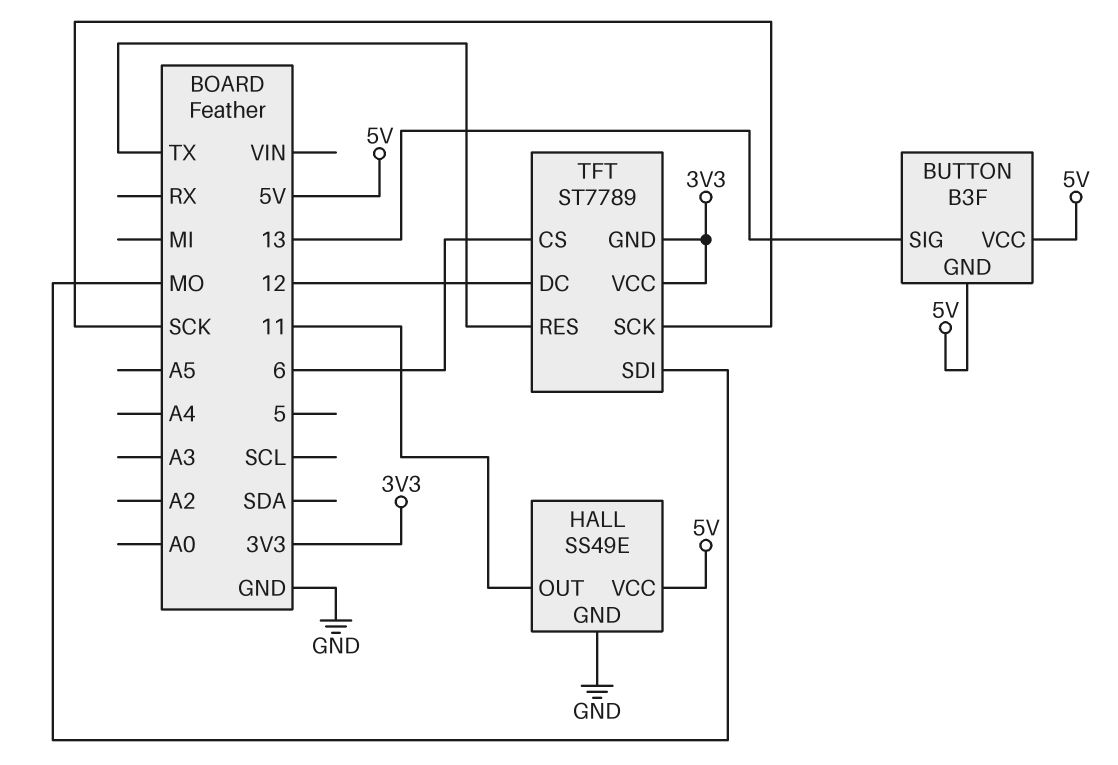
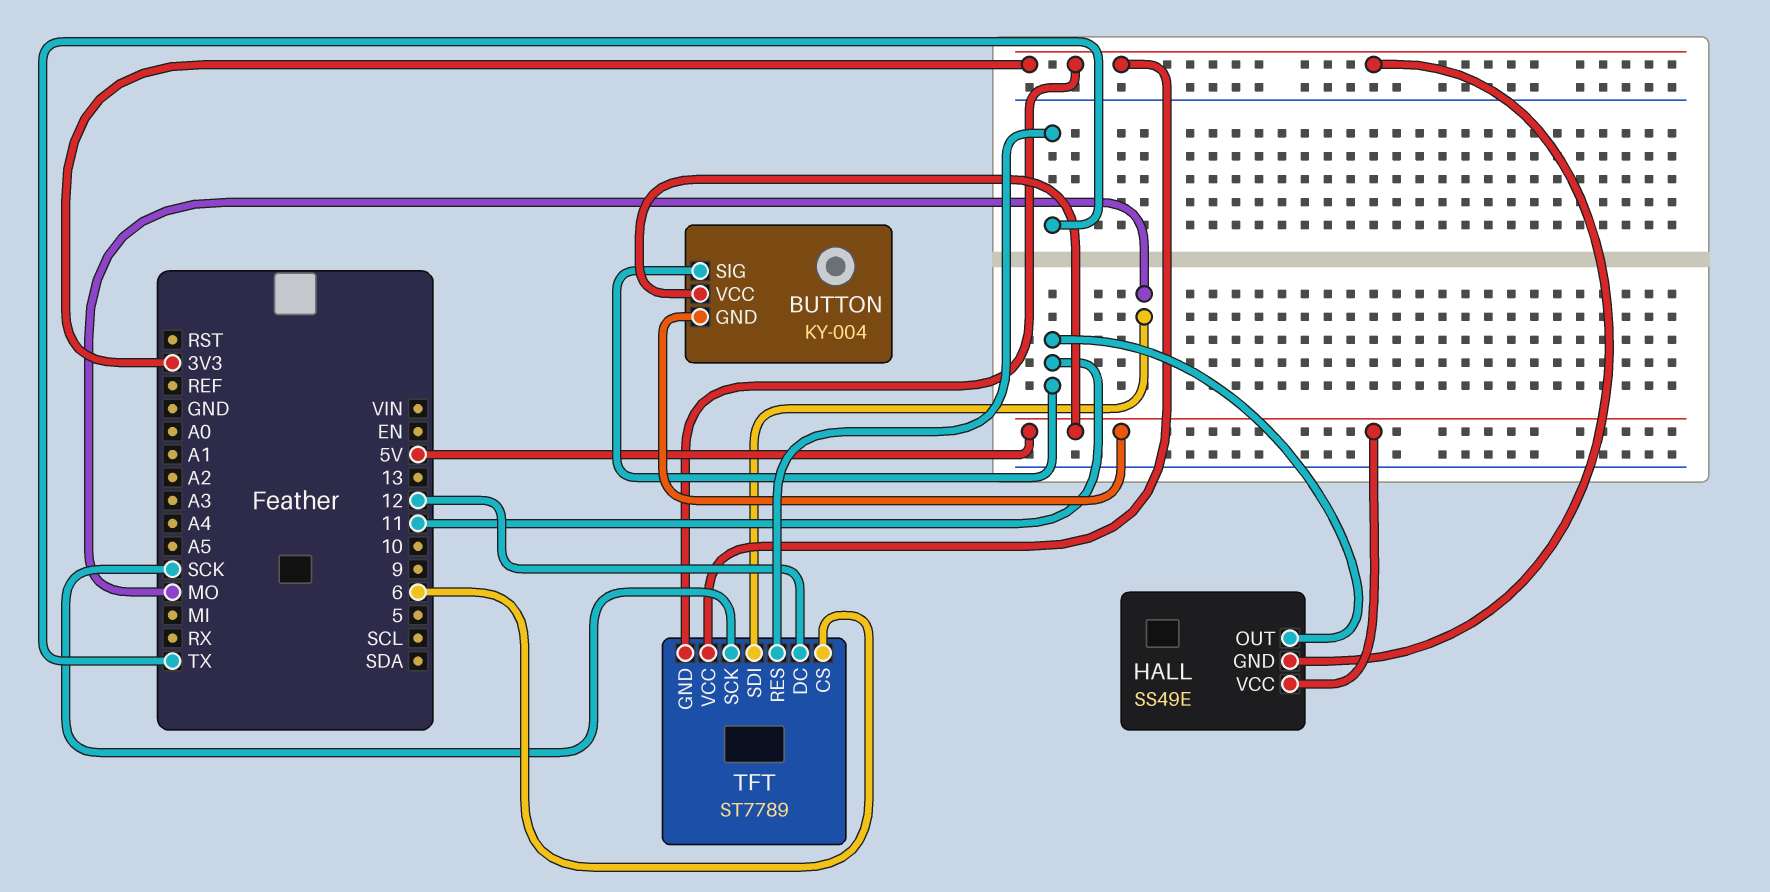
BUTTON: B3F -> KY-004
BUTTON pin SIG: 13 -> 11
HALL pin GND: GND -> 3V3

